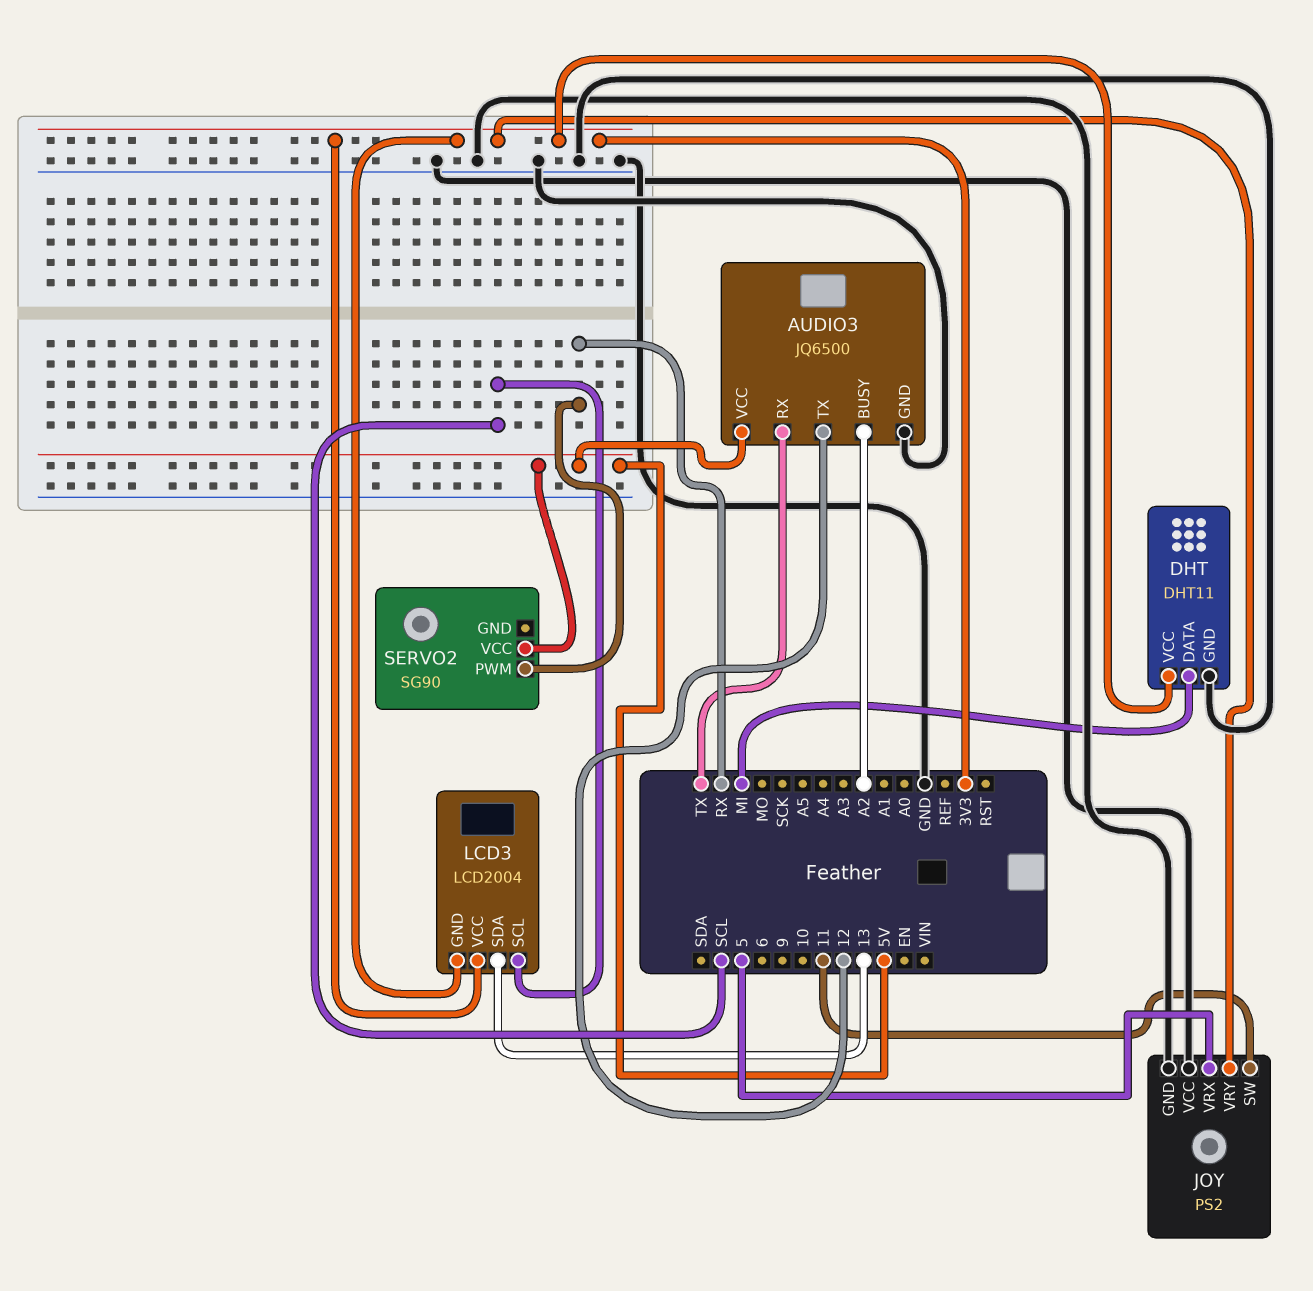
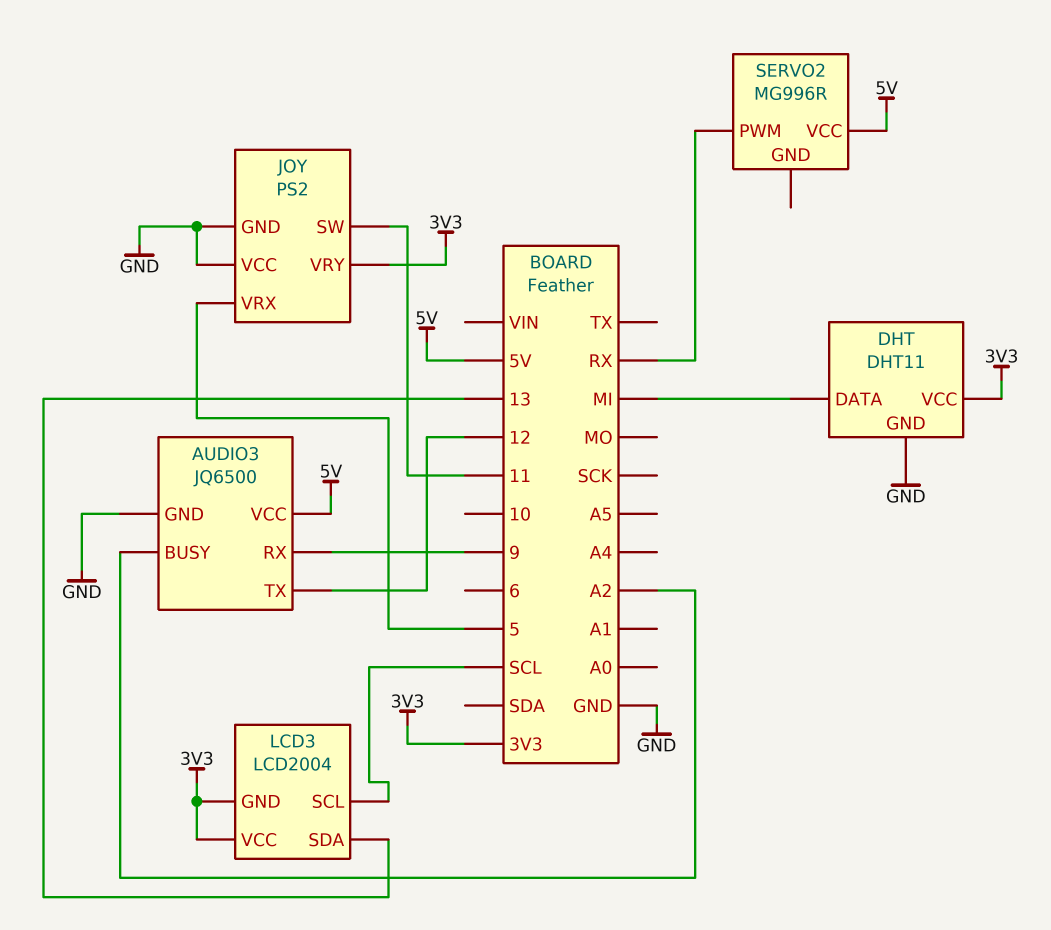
AUDIO3 pin RX: TX -> 9
SERVO2: SG90 -> MG996R

